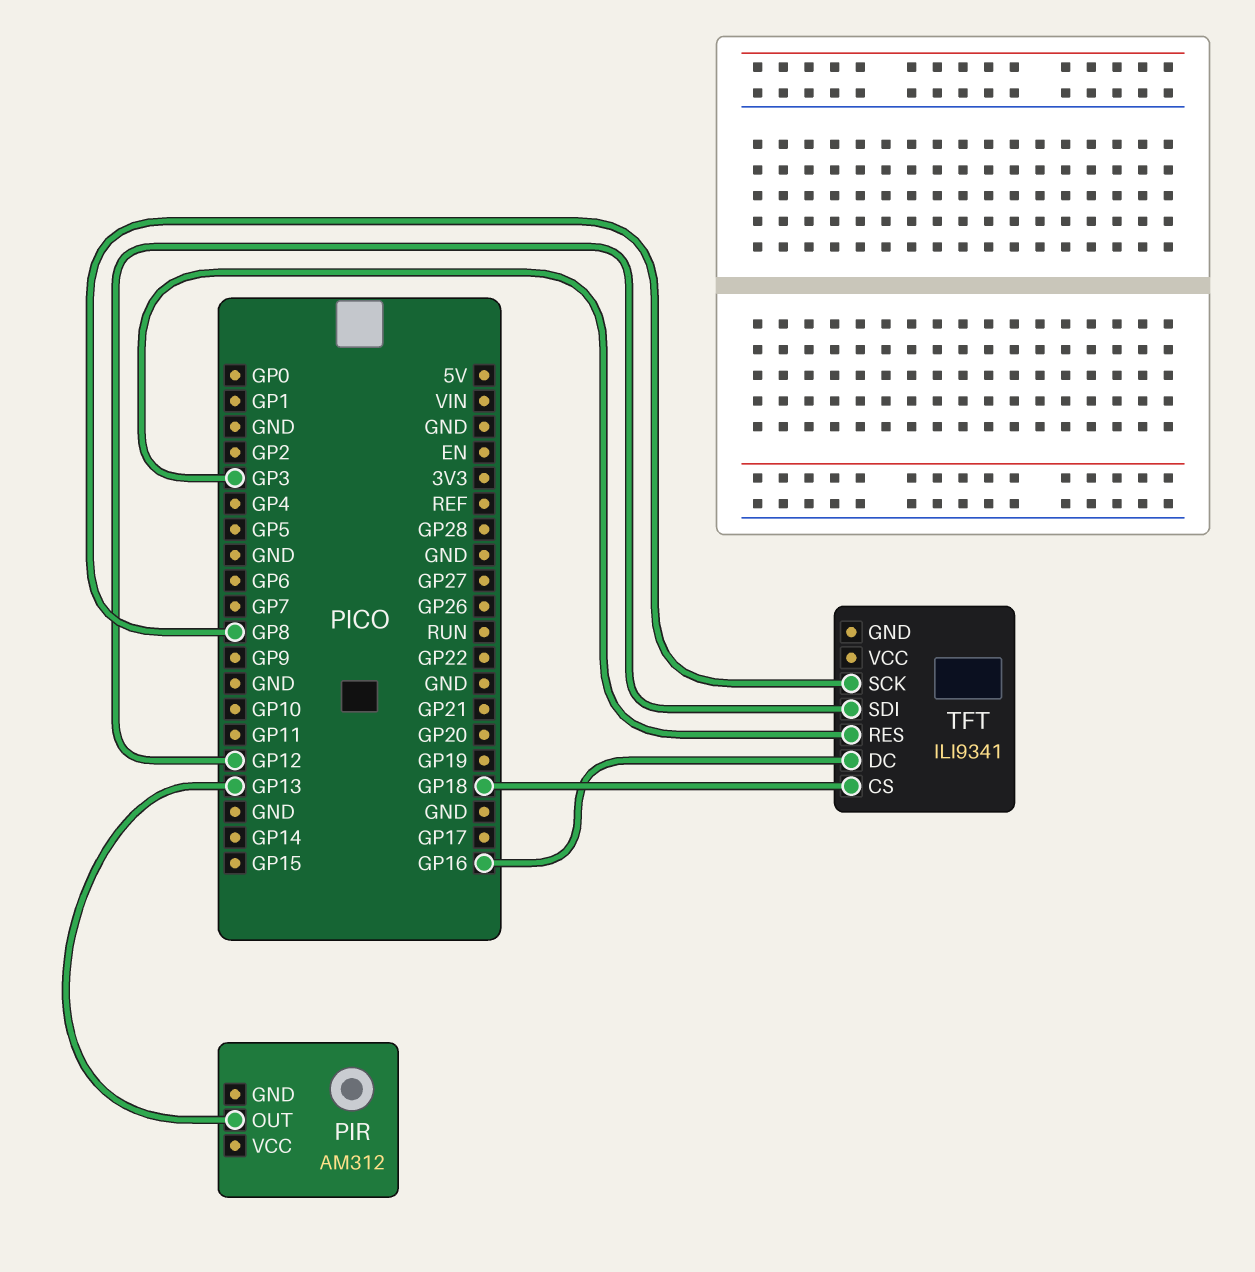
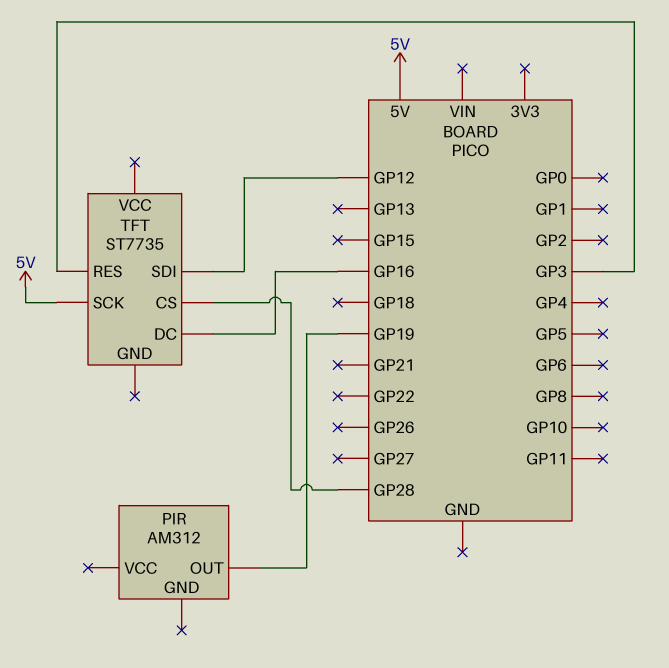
PIR pin OUT: GP13 -> GP19
TFT: ILI9341 -> ST7735
TFT pin CS: GP18 -> GP28
TFT pin SCK: GP8 -> 5V

